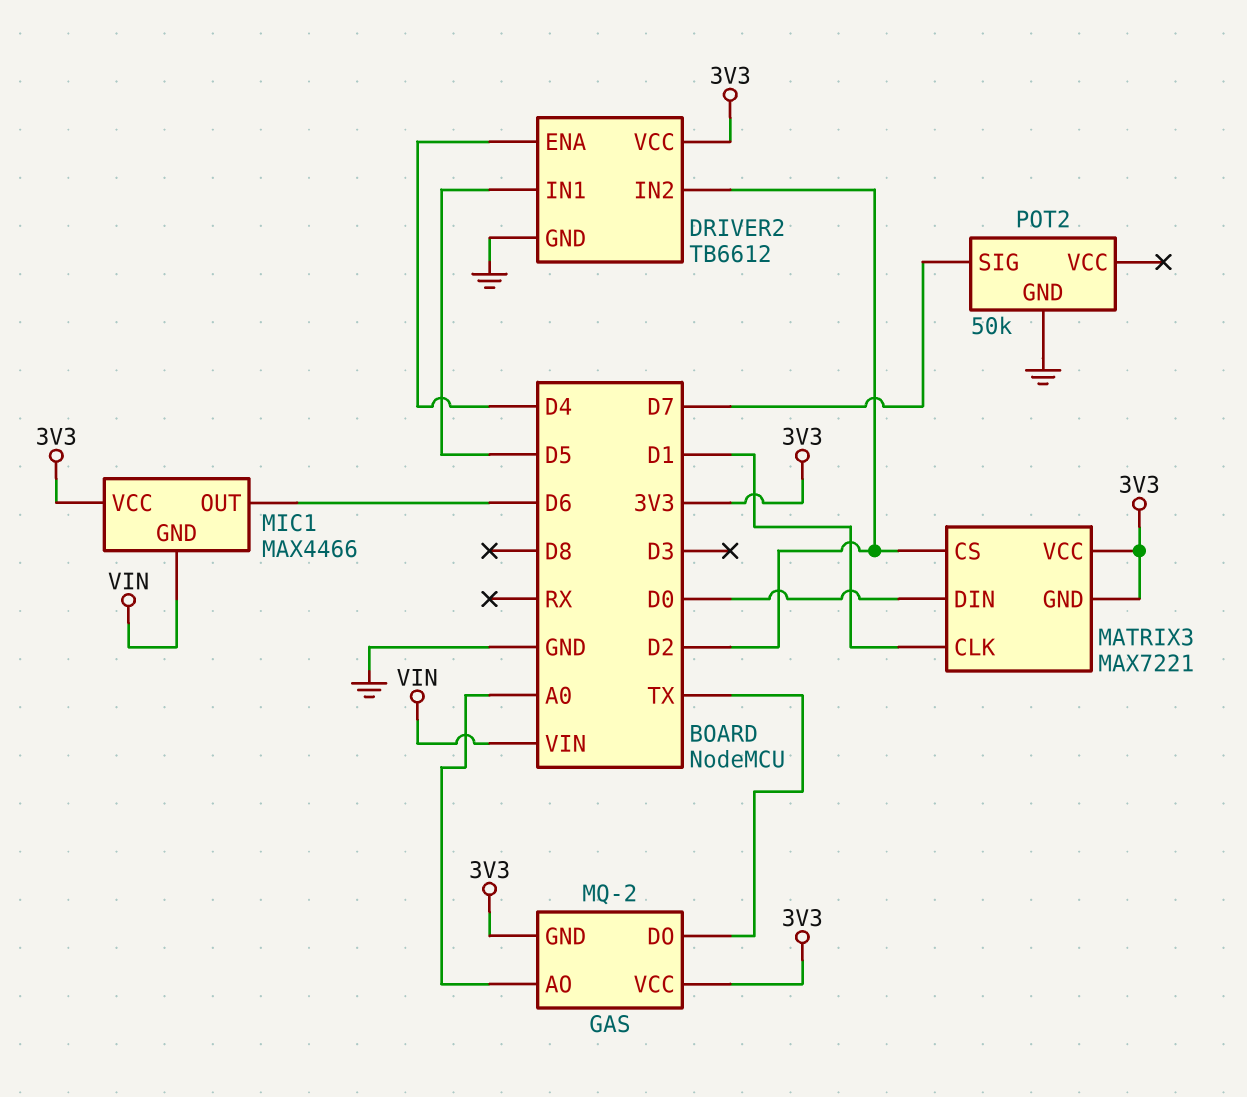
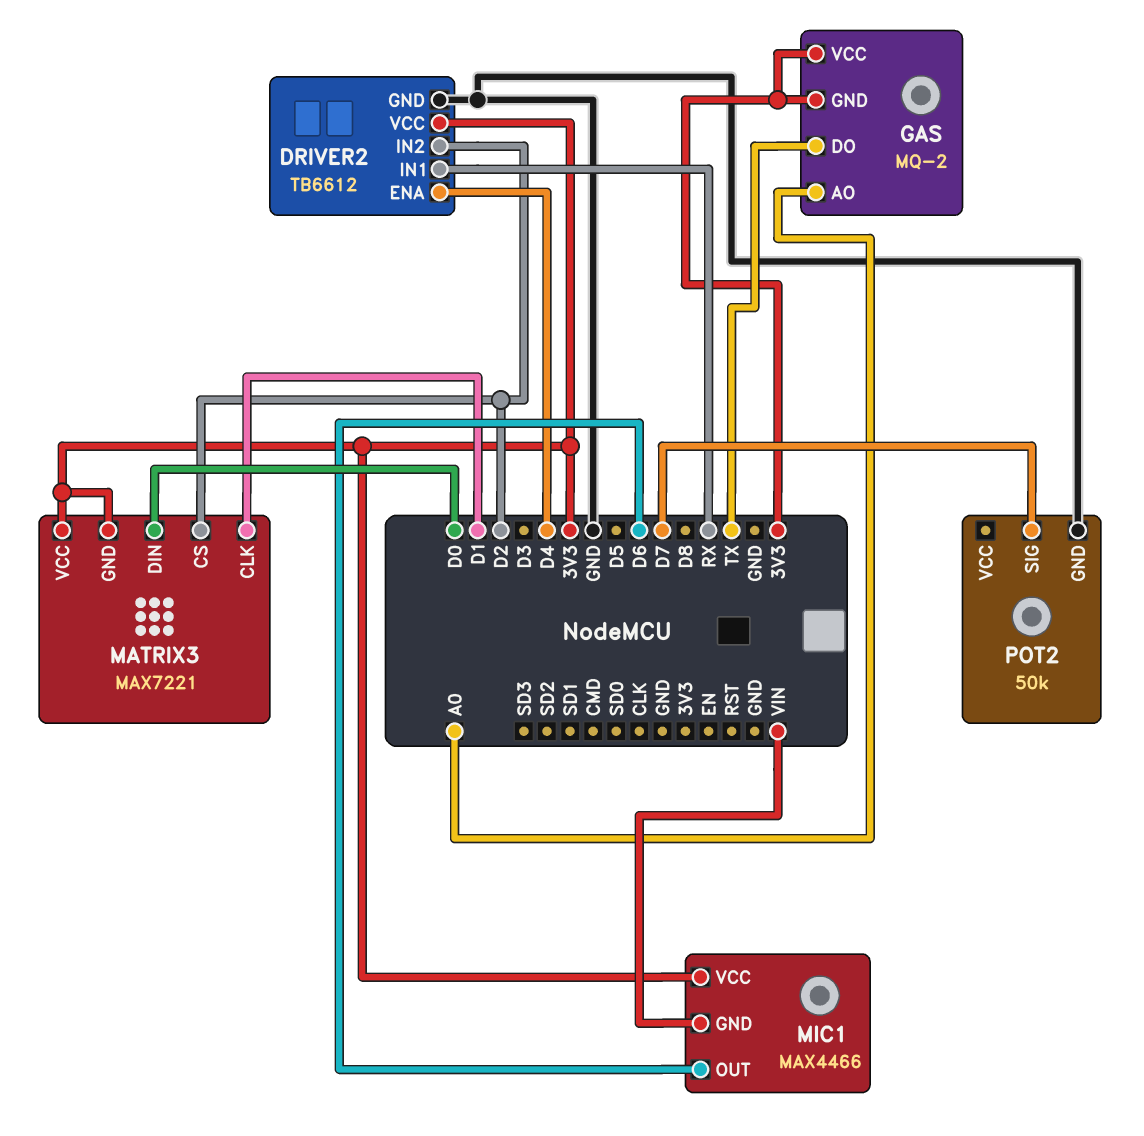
DRIVER2 pin IN1: D5 -> RX

